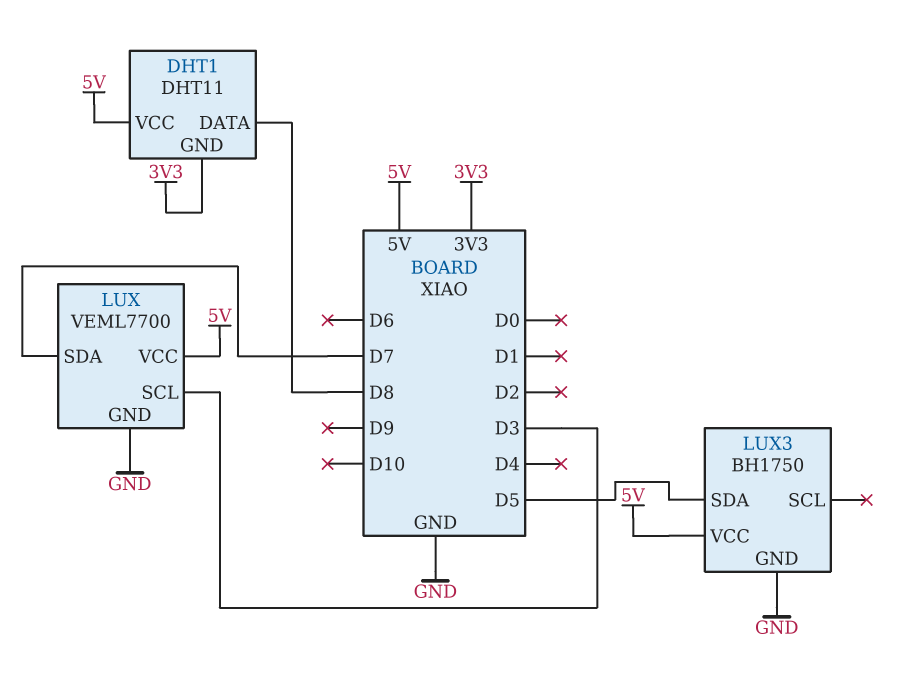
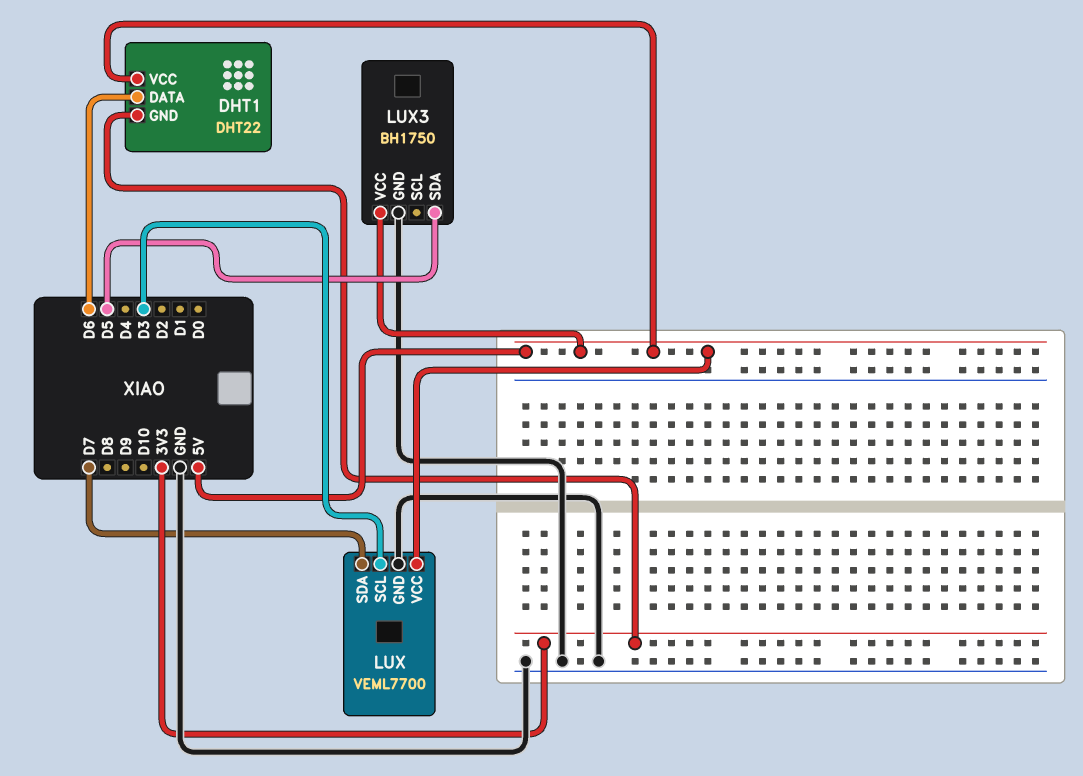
DHT1: DHT11 -> DHT22
DHT1 pin DATA: D8 -> D6

